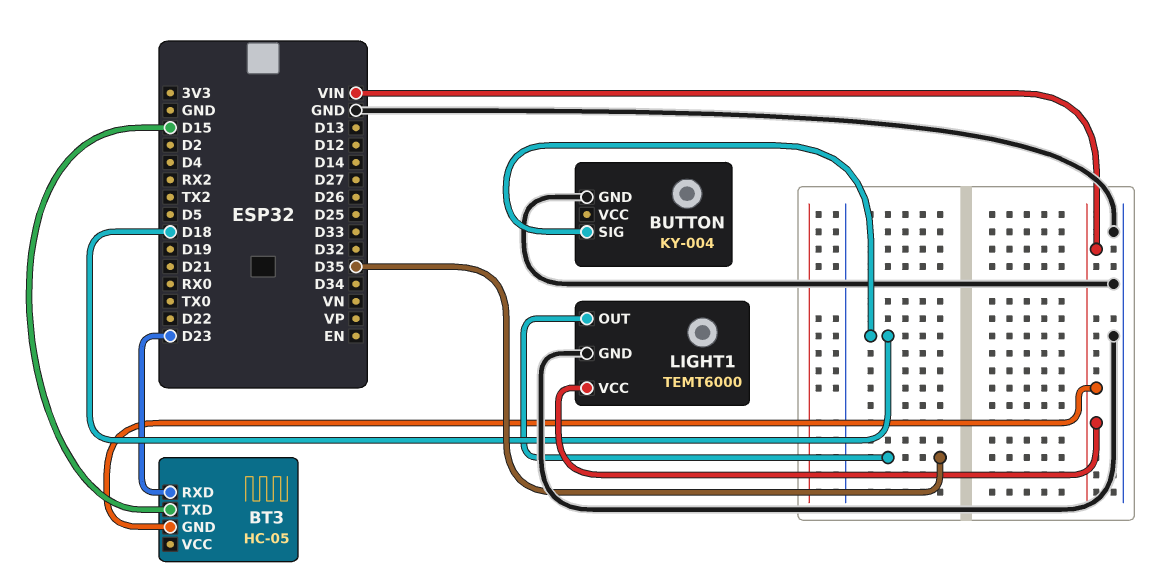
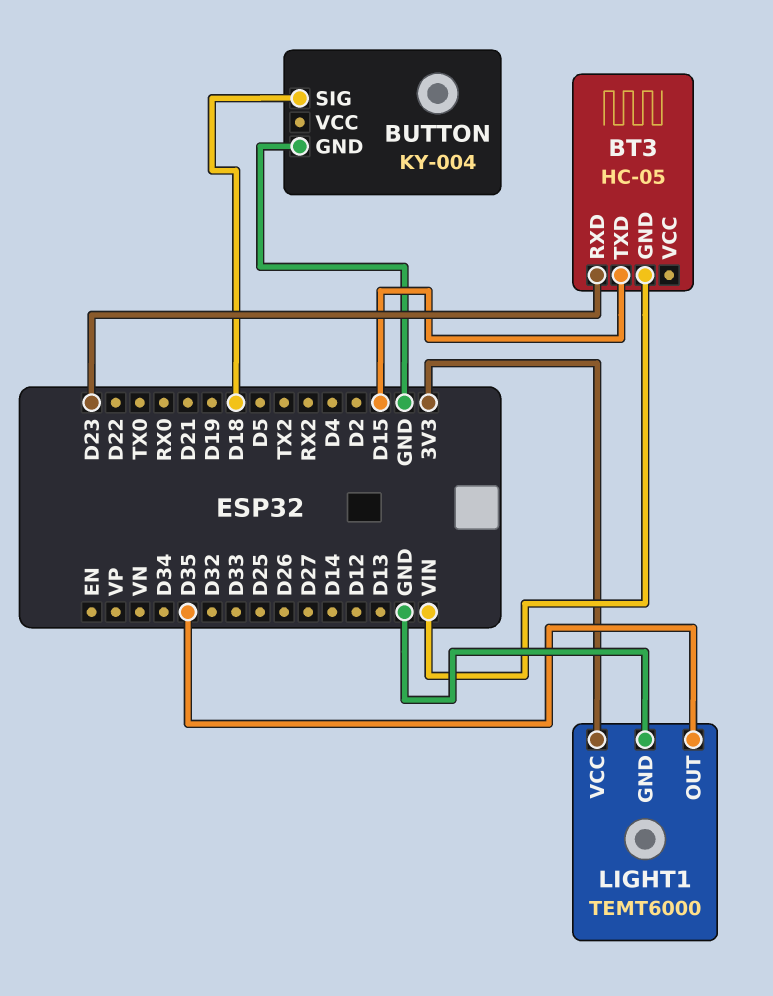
LIGHT1 pin VCC: VIN -> 3V3

